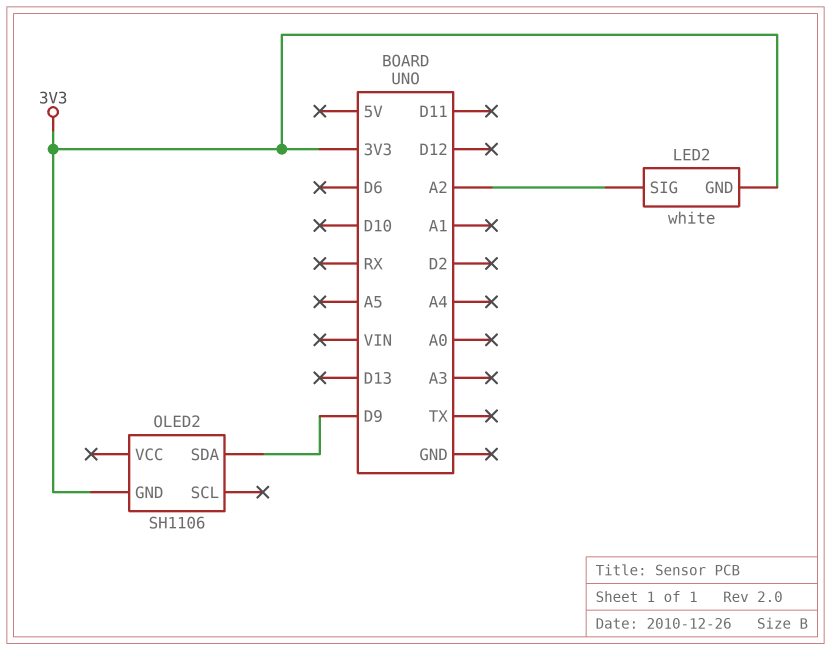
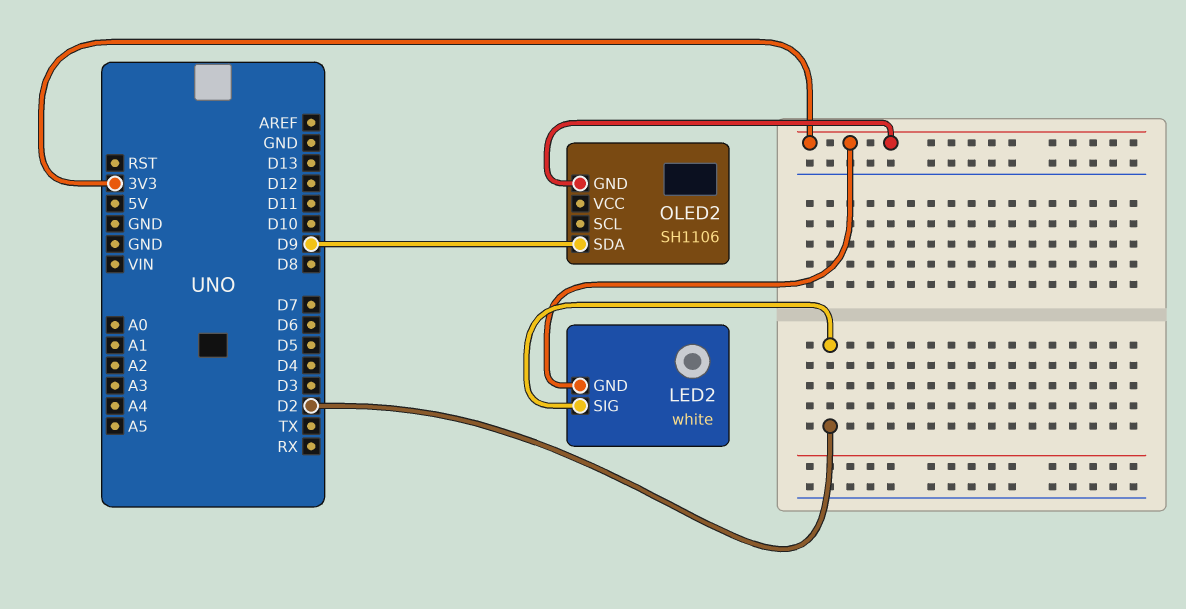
LED2 pin SIG: A2 -> D2

